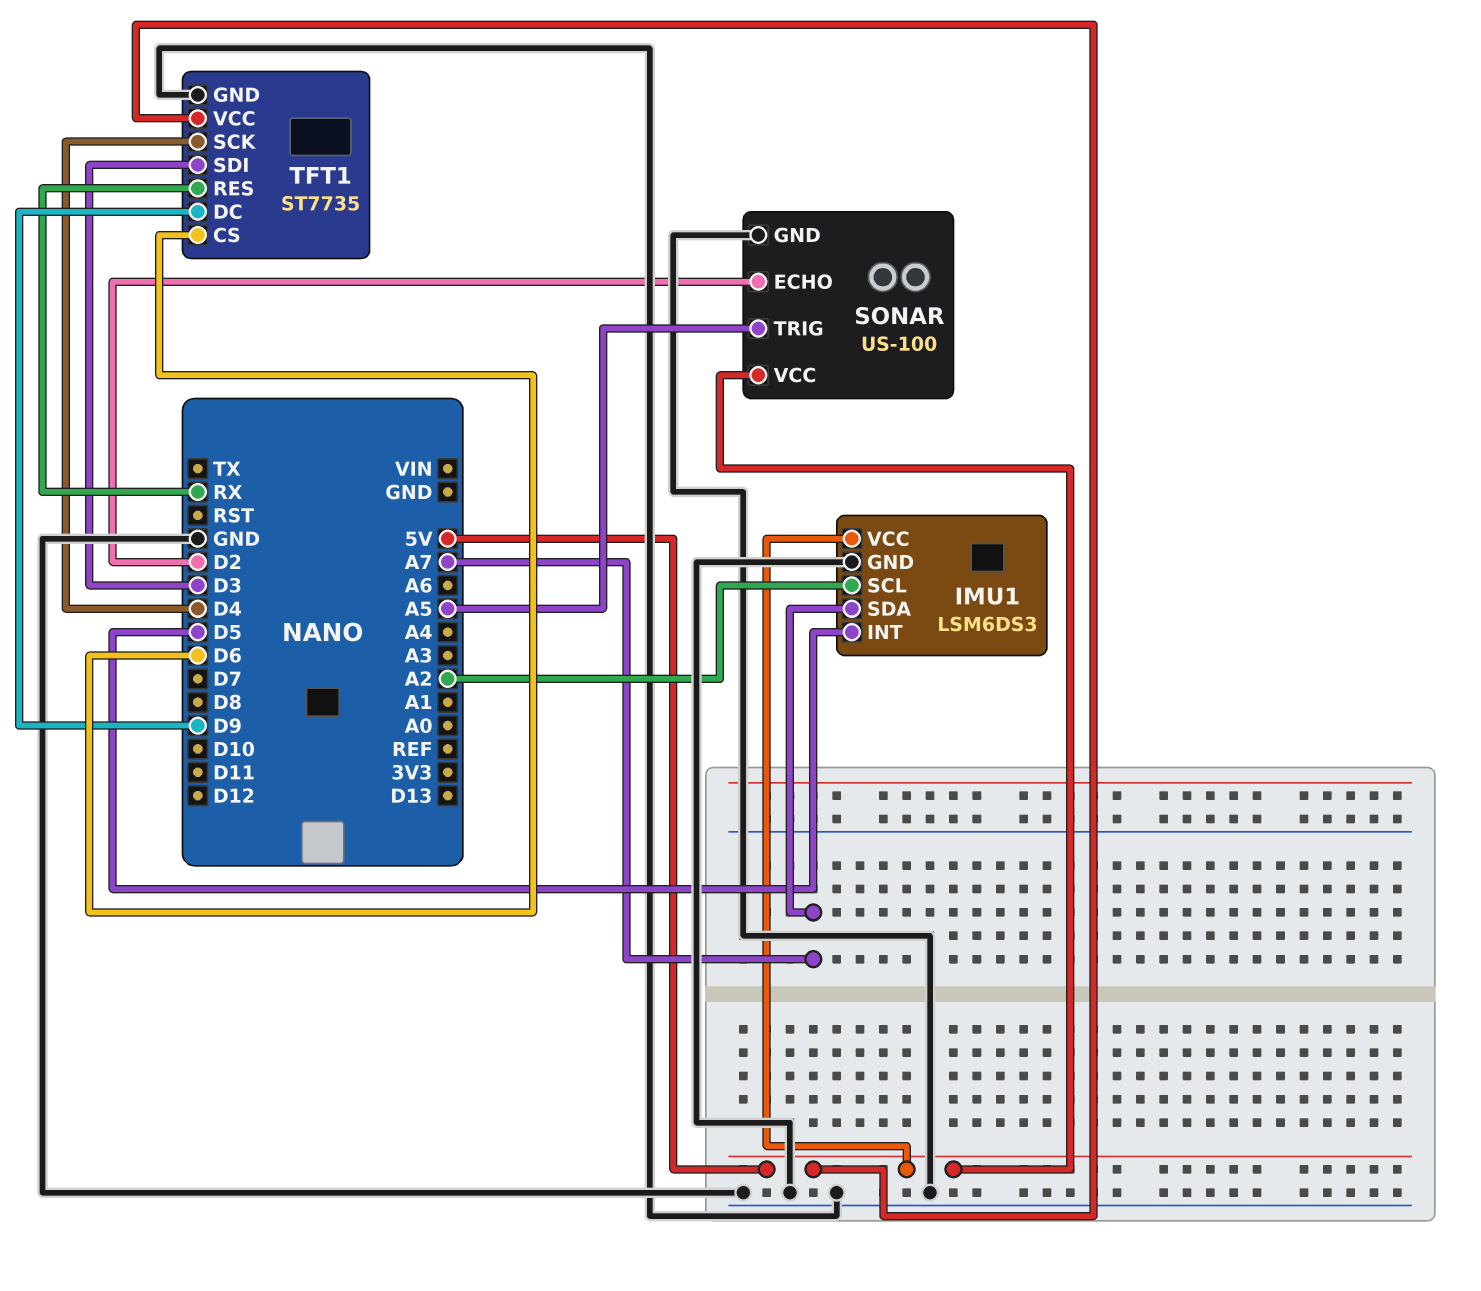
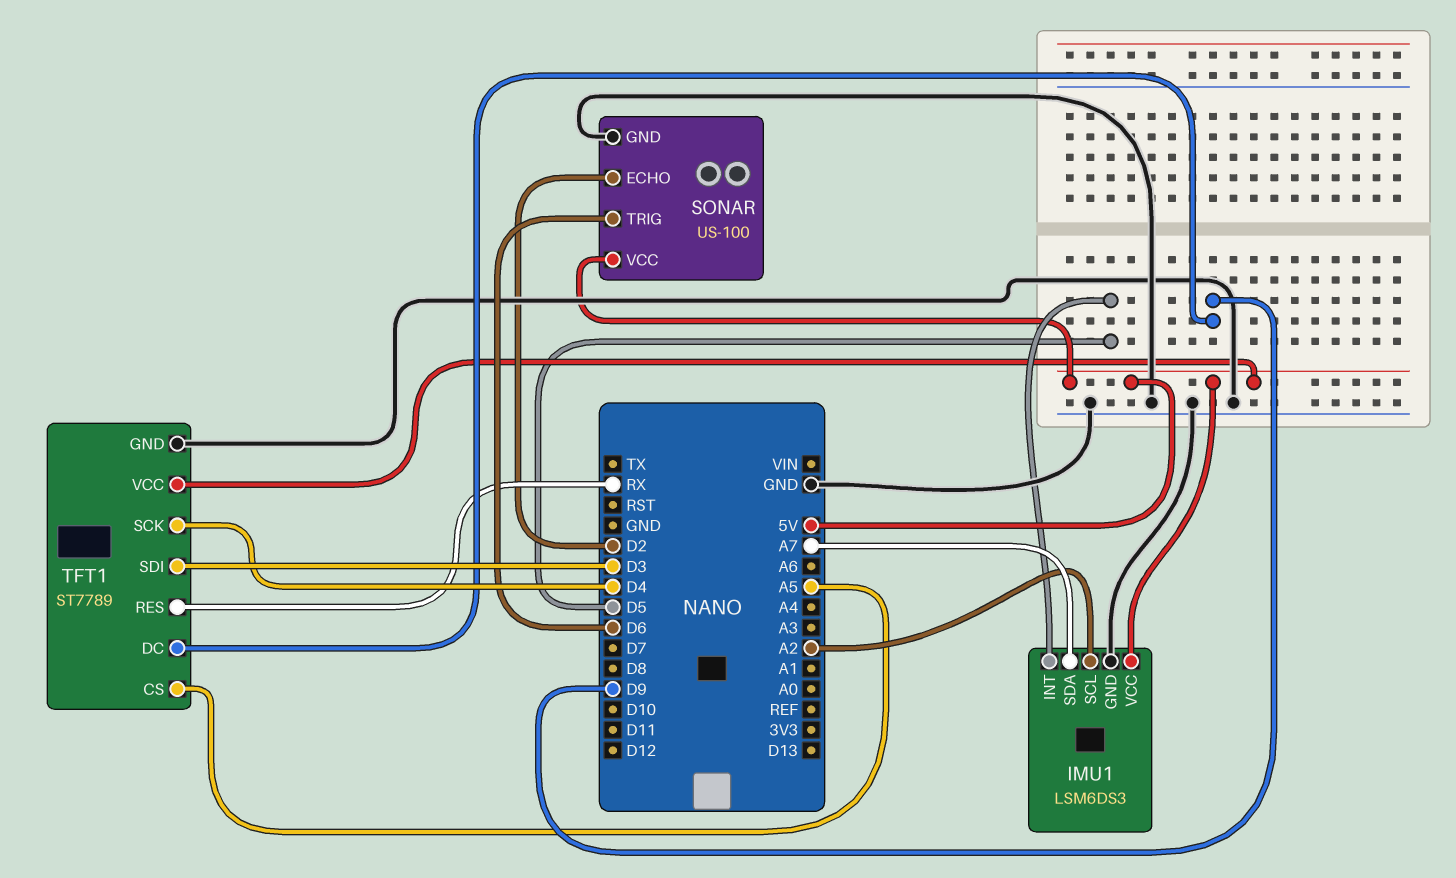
SONAR pin TRIG: A5 -> D6
TFT1: ST7735 -> ST7789
TFT1 pin CS: D6 -> A5

